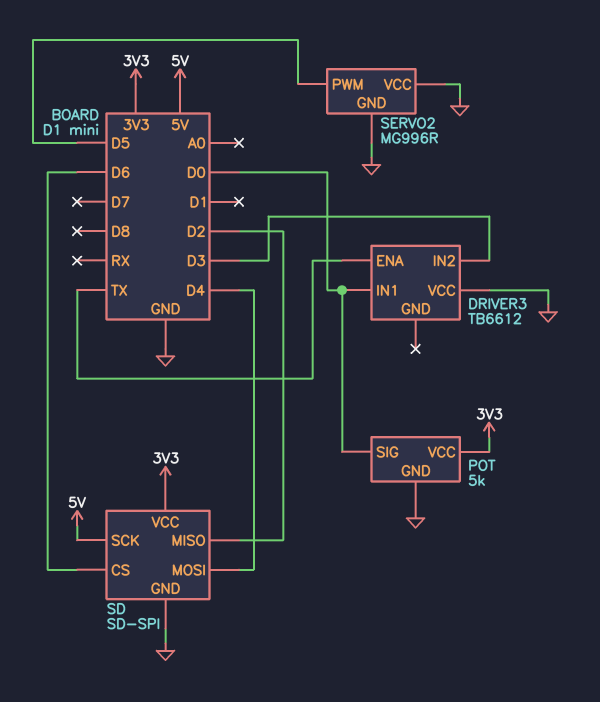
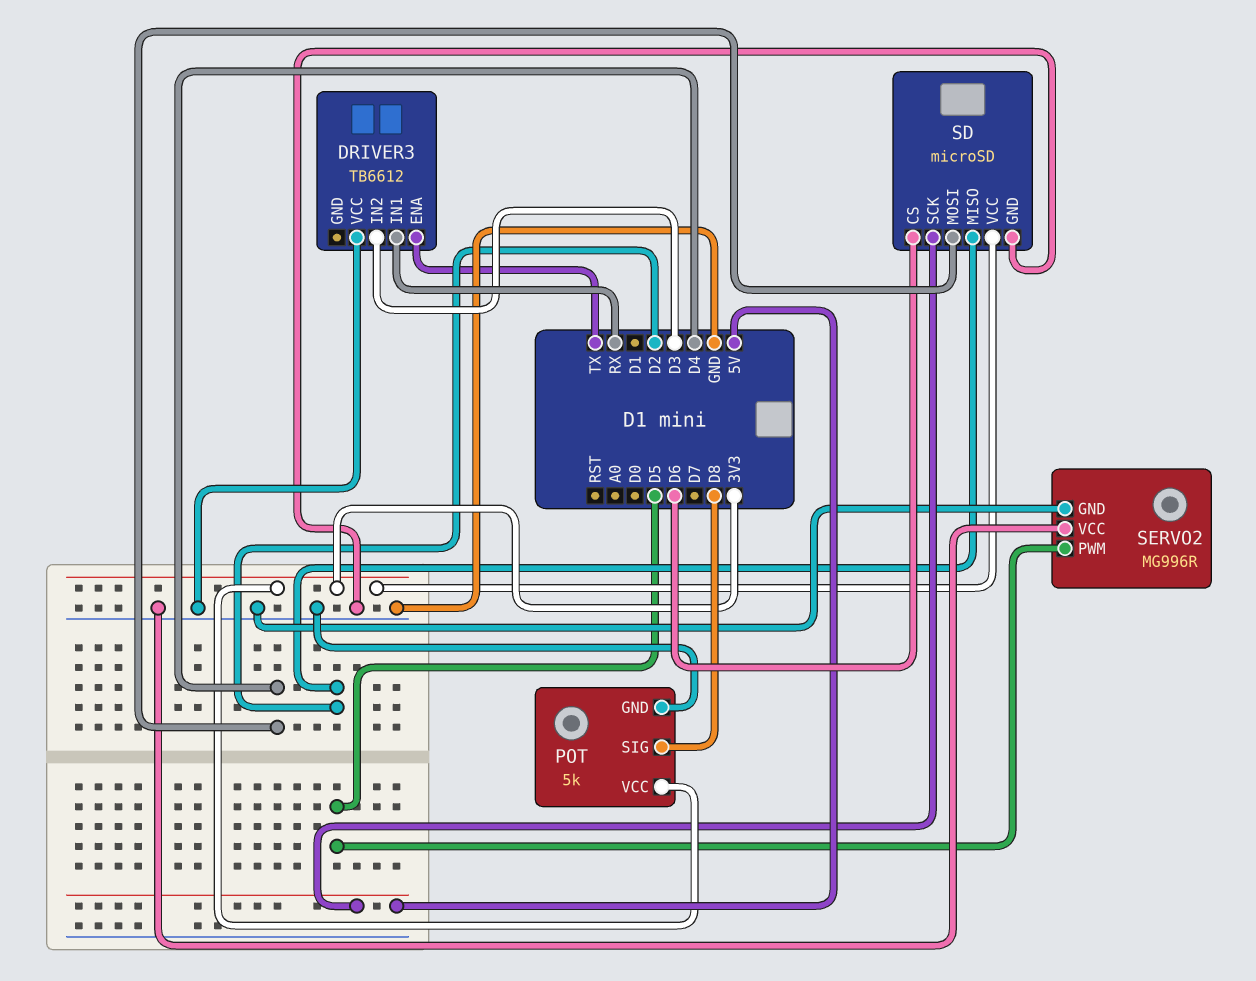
DRIVER3 pin IN1: D0 -> RX
POT pin SIG: D0 -> D8
SD: SD-SPI -> microSD

